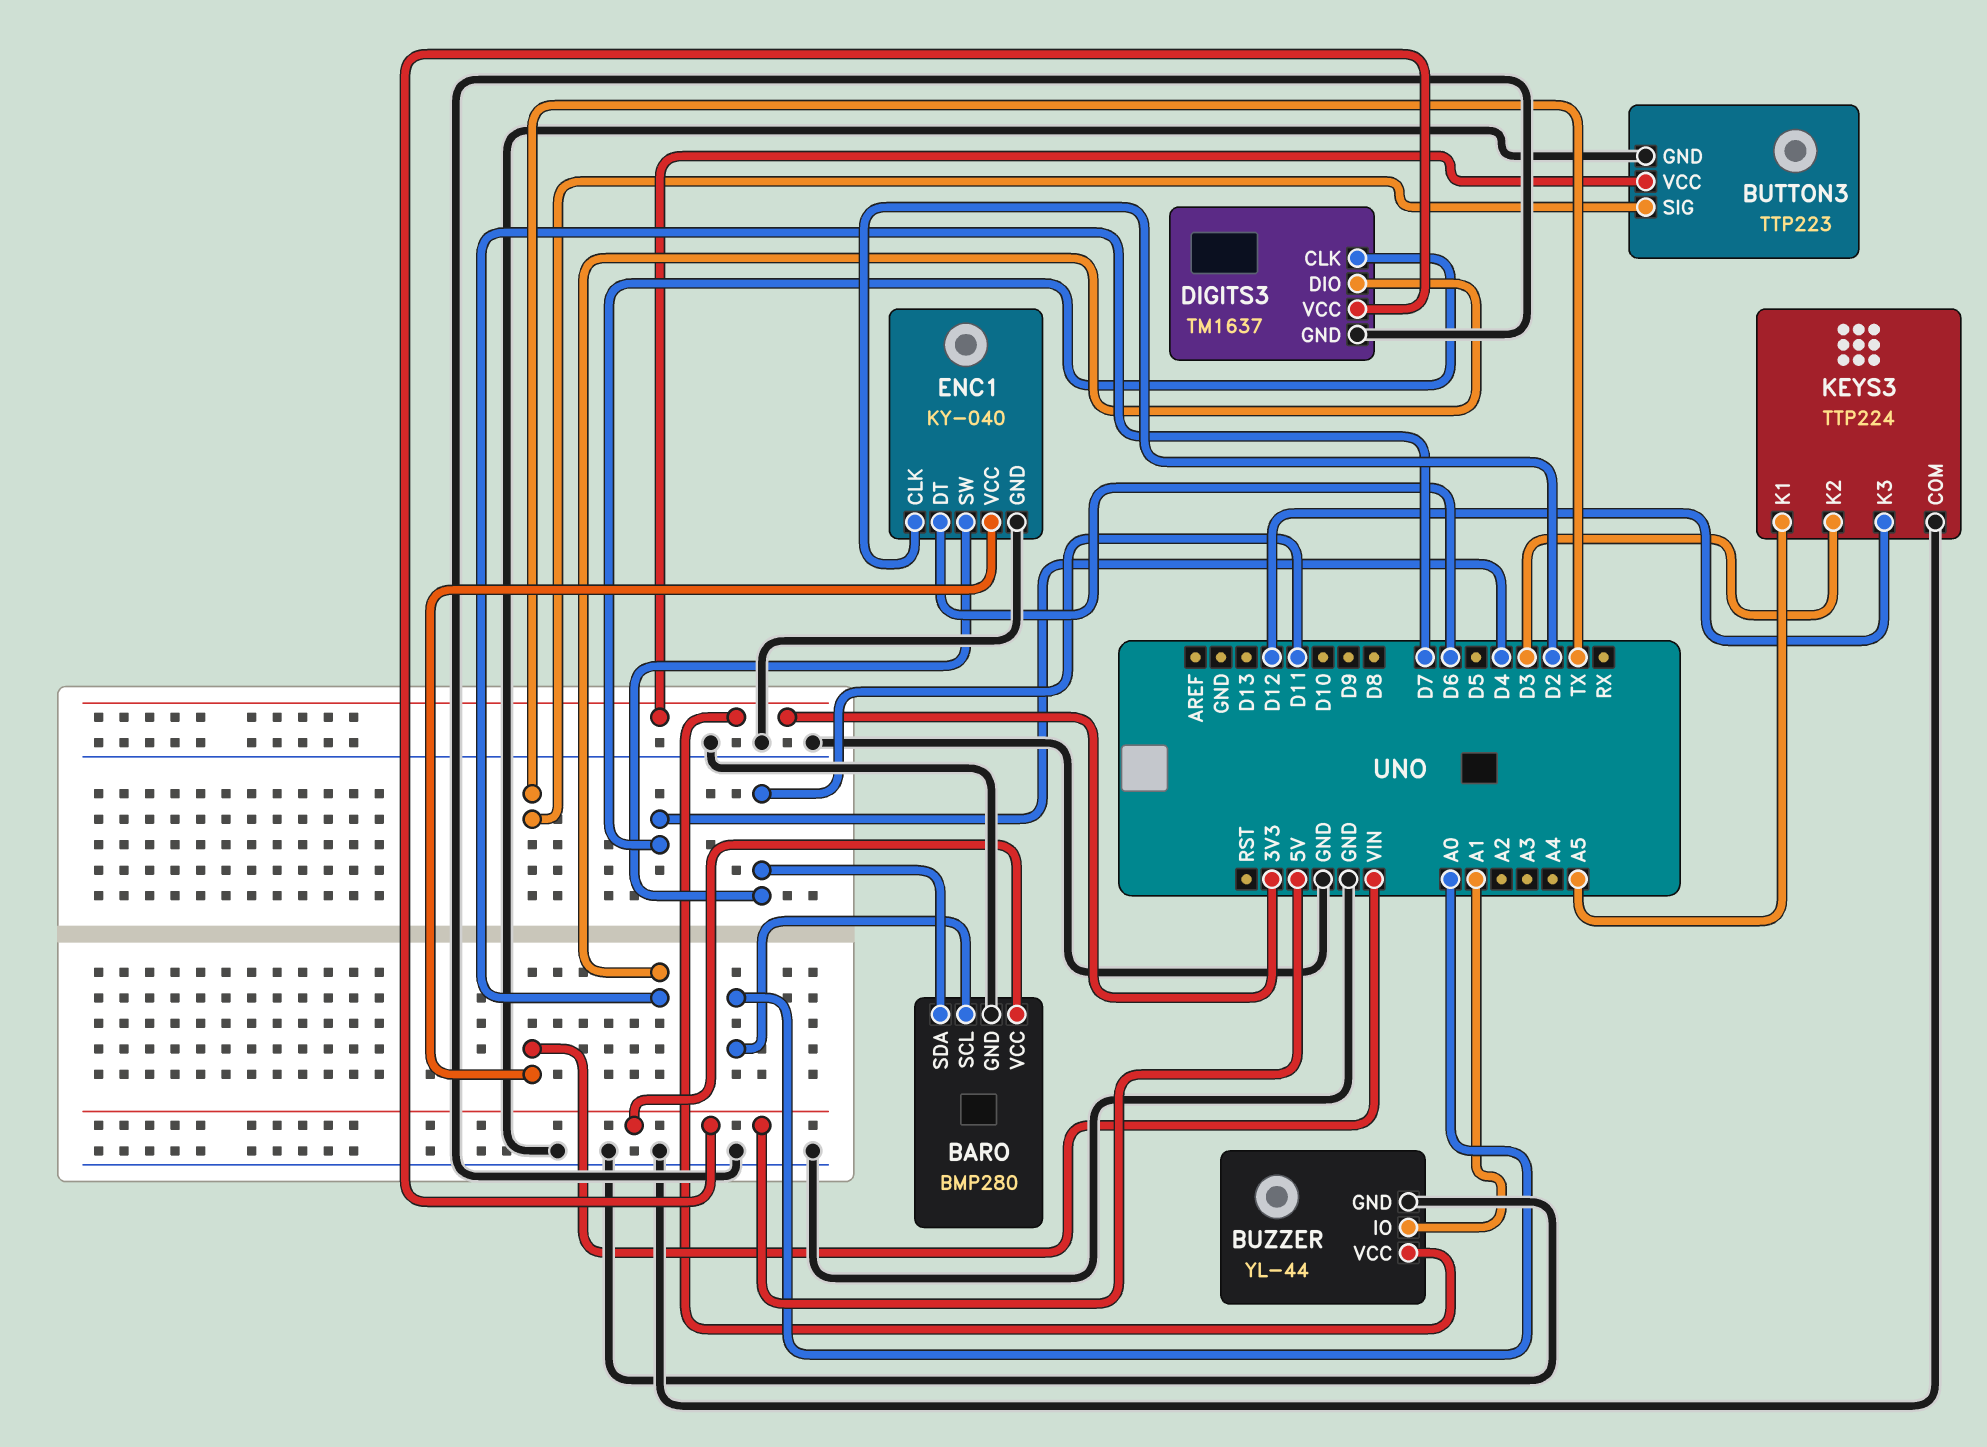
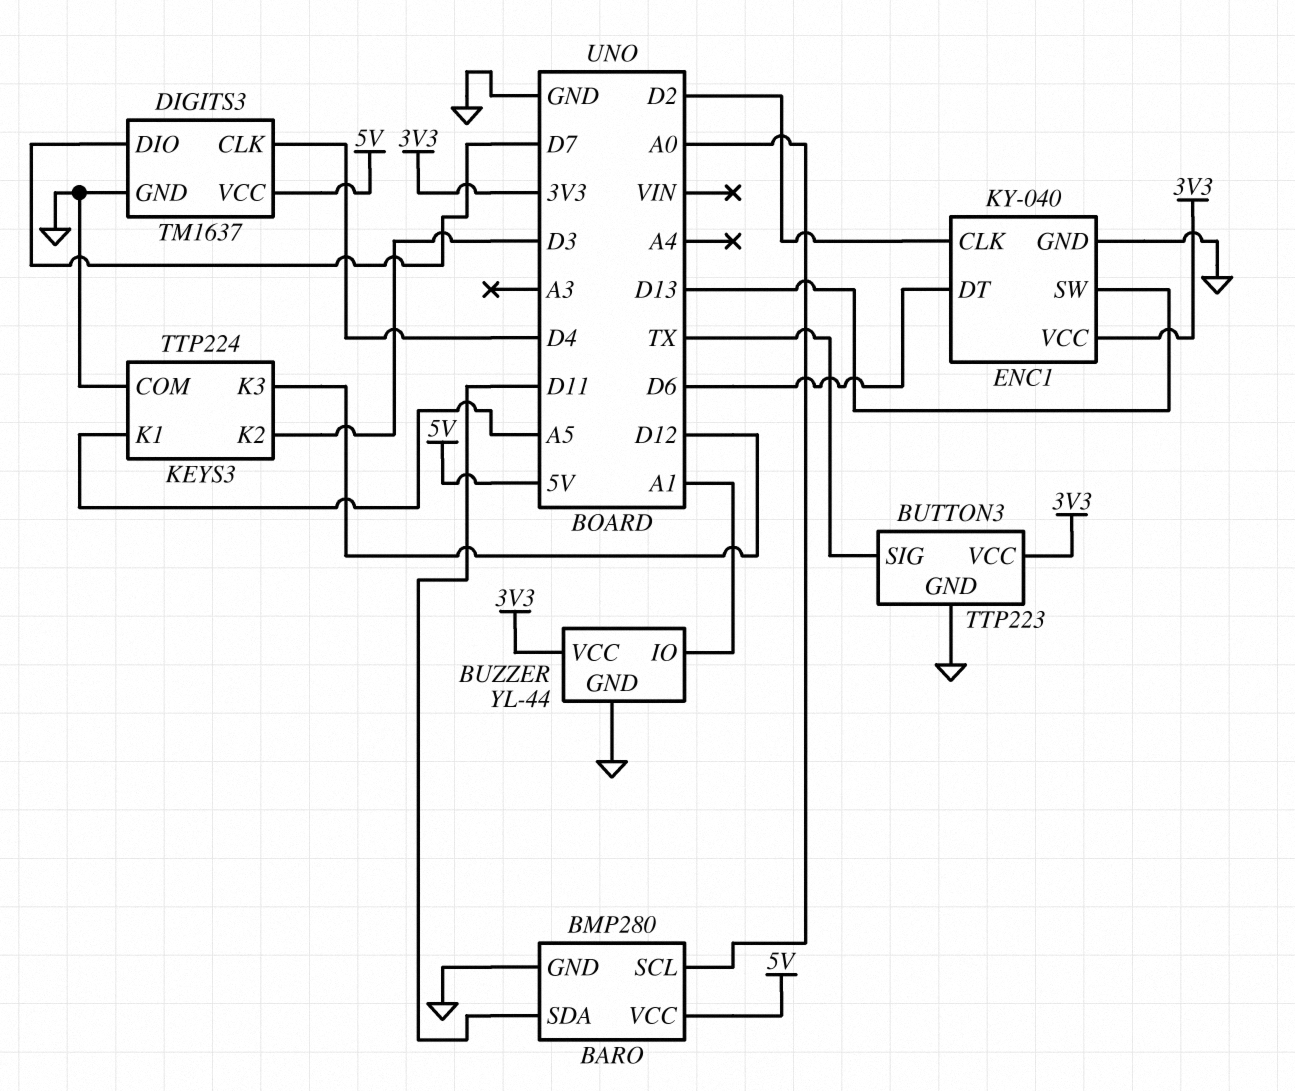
ENC1 pin SW: D11 -> D13
ENC1 pin VCC: VIN -> 3V3

